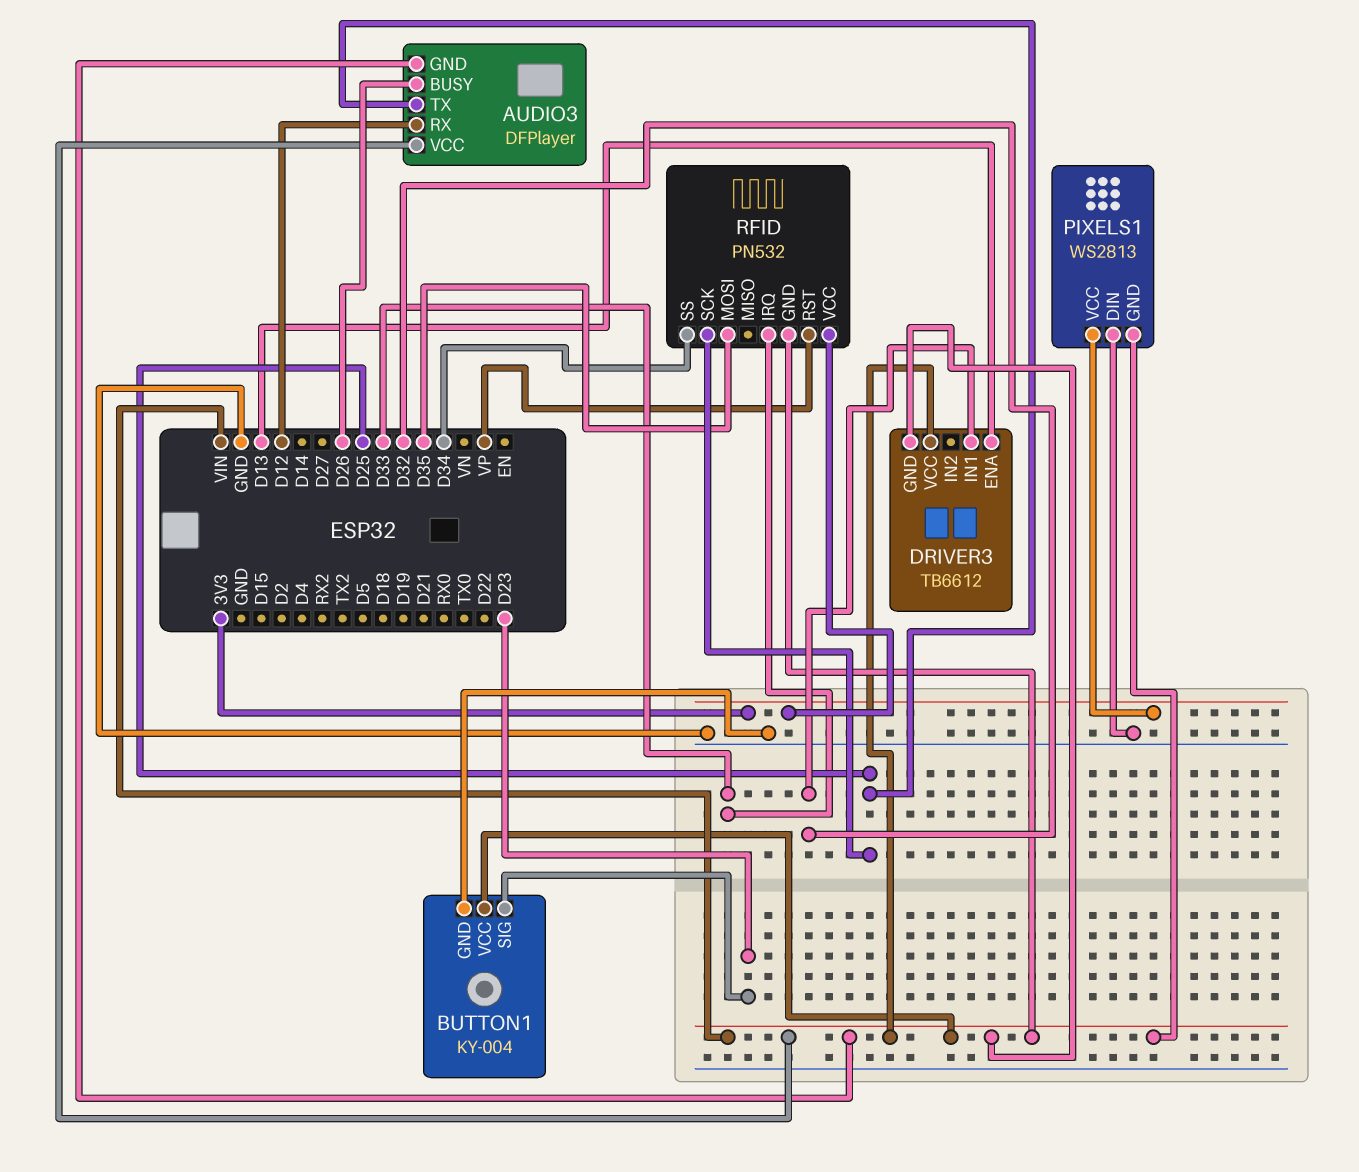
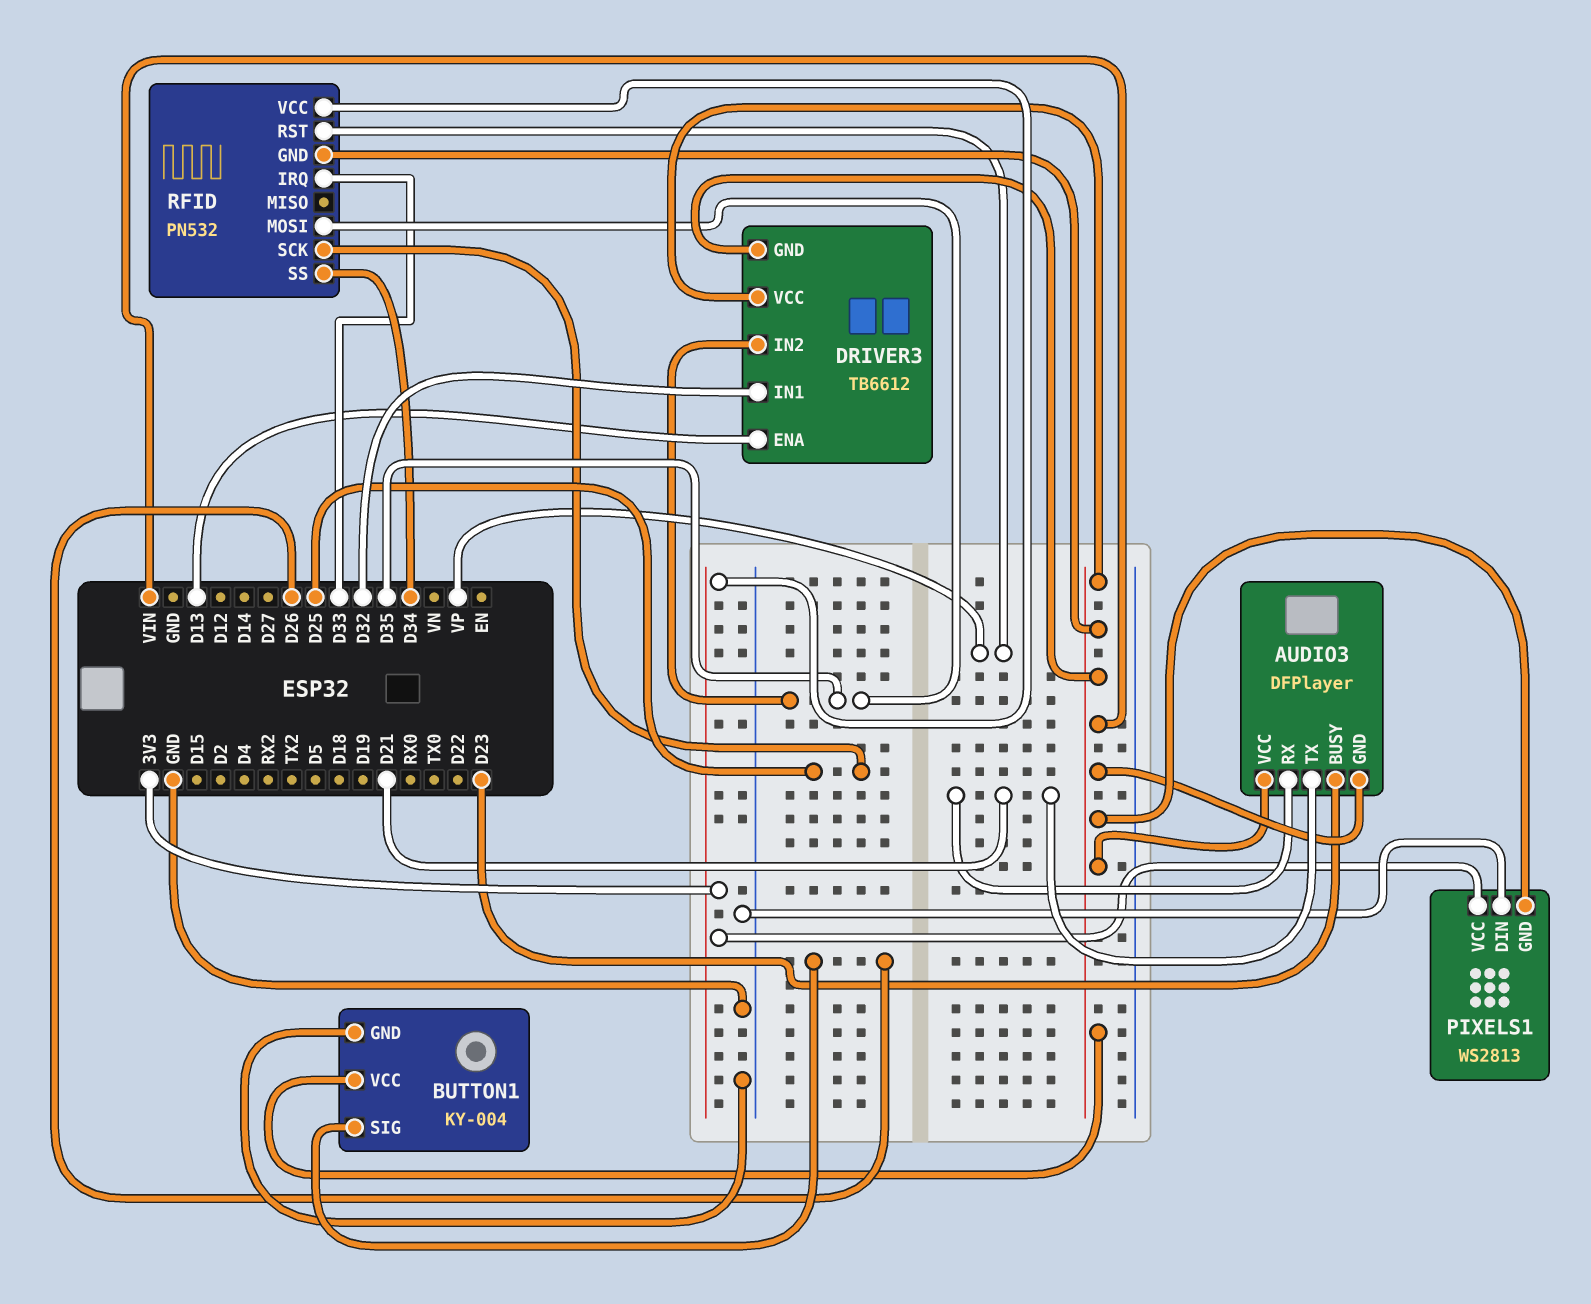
AUDIO3 pin BUSY: D26 -> D23
AUDIO3 pin RX: D12 -> D21
AUDIO3 pin TX: D25 -> D21
BUTTON1 pin SIG: D23 -> D26
DRIVER3 pin IN2: none -> D35

